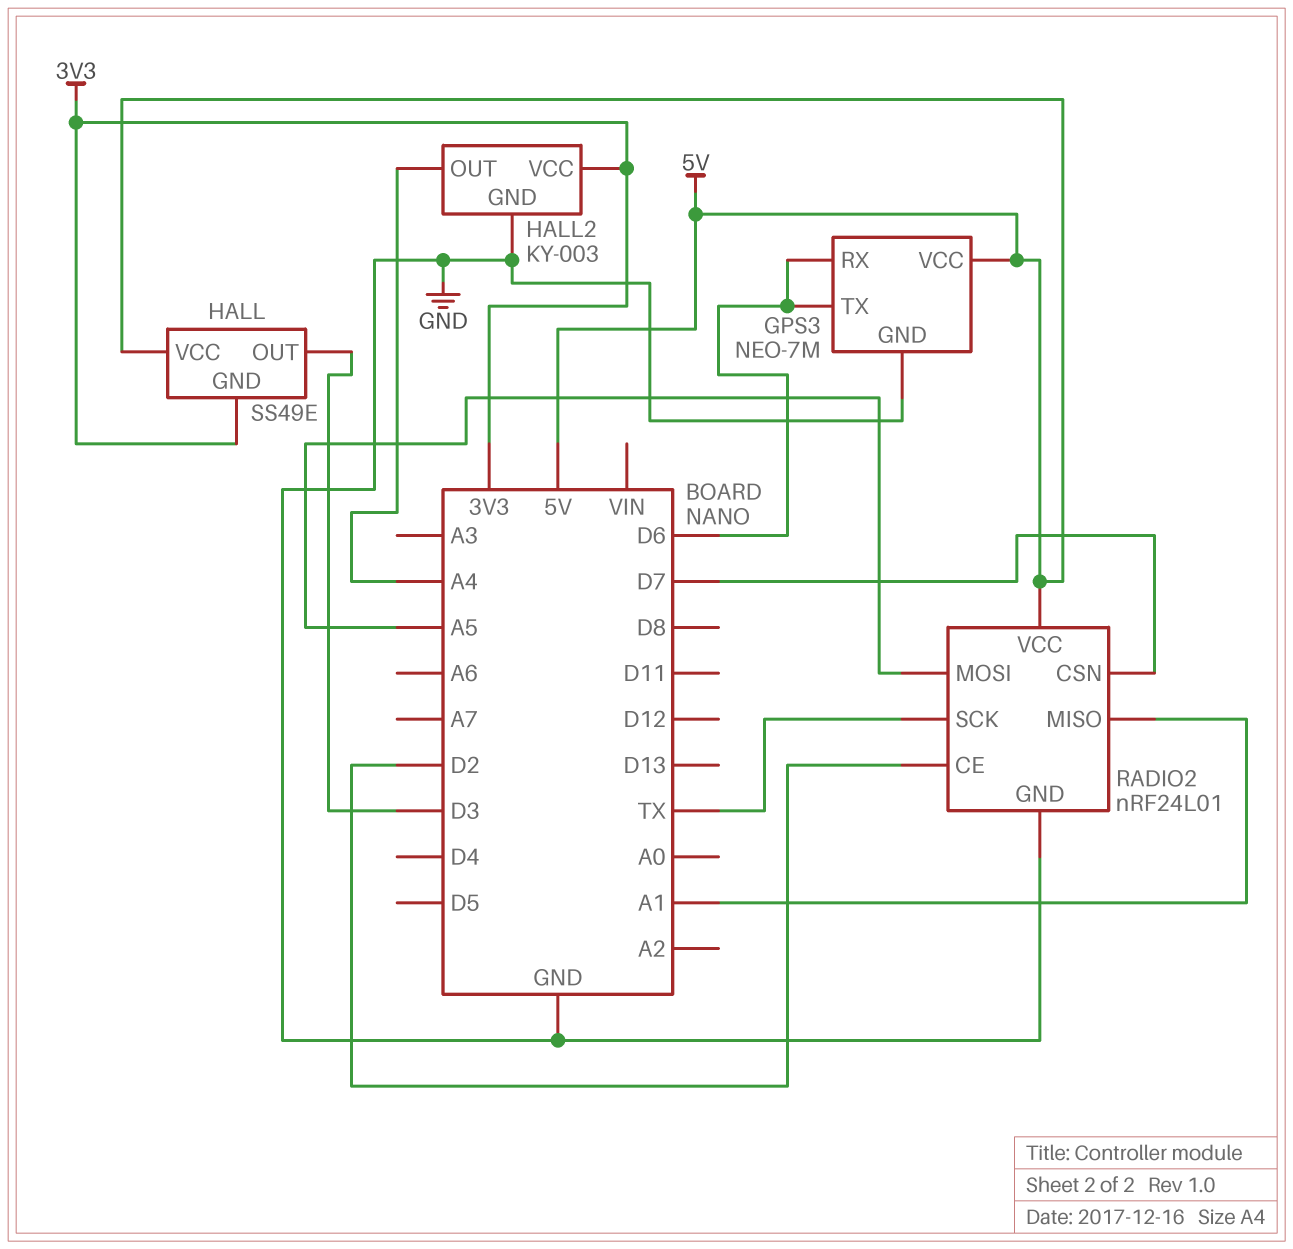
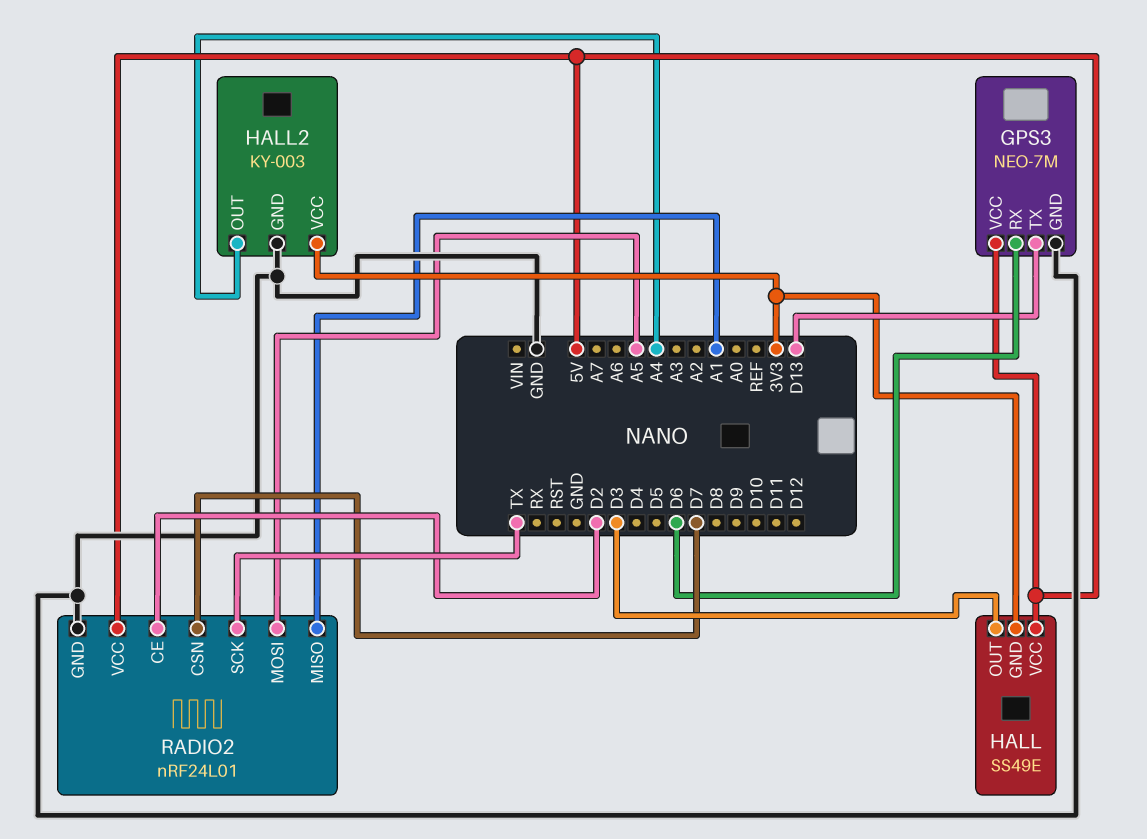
GPS3 pin TX: D6 -> D13

